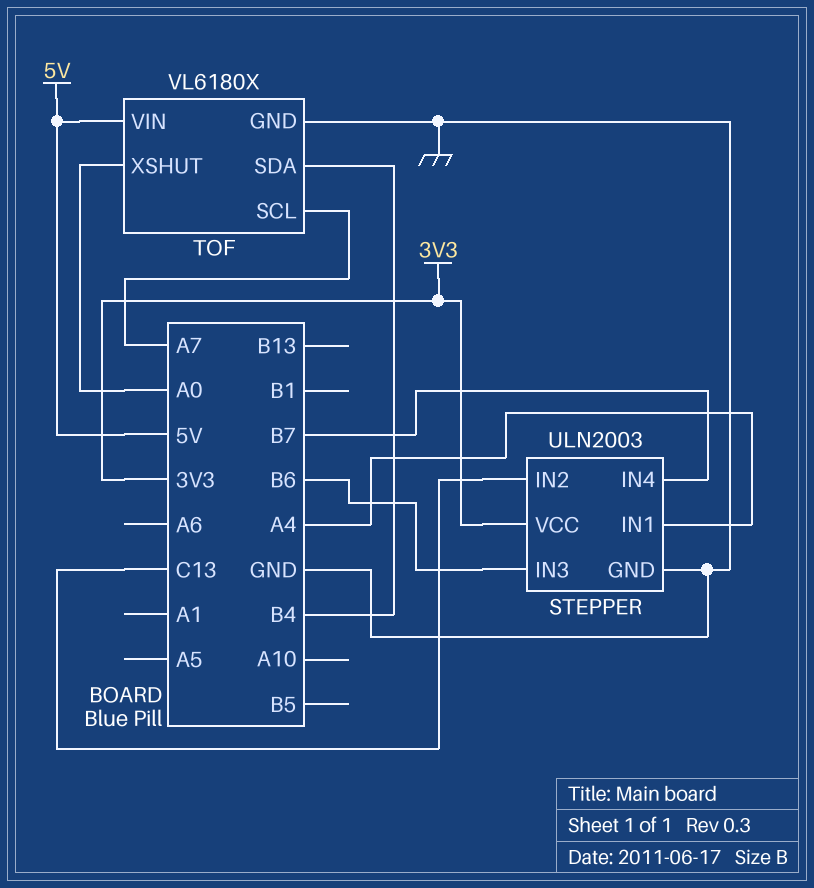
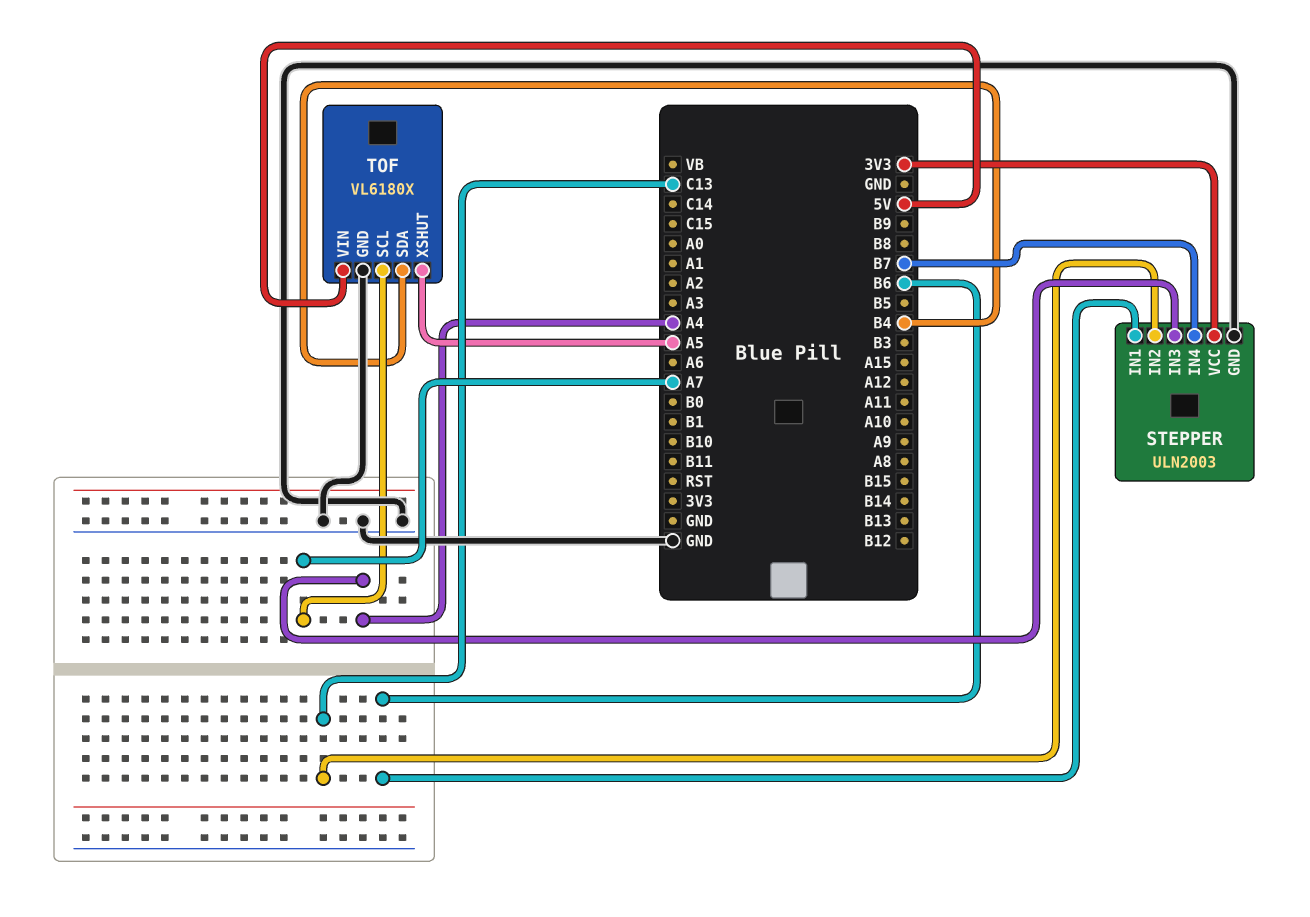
STEPPER pin IN1: A4 -> B6
STEPPER pin IN3: B6 -> A4
TOF pin XSHUT: A0 -> A5

